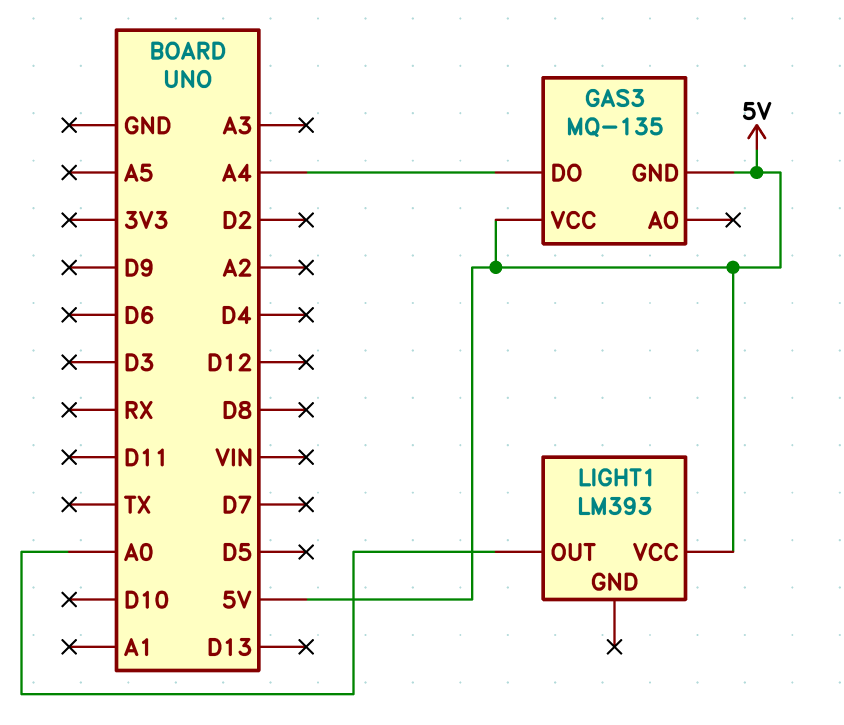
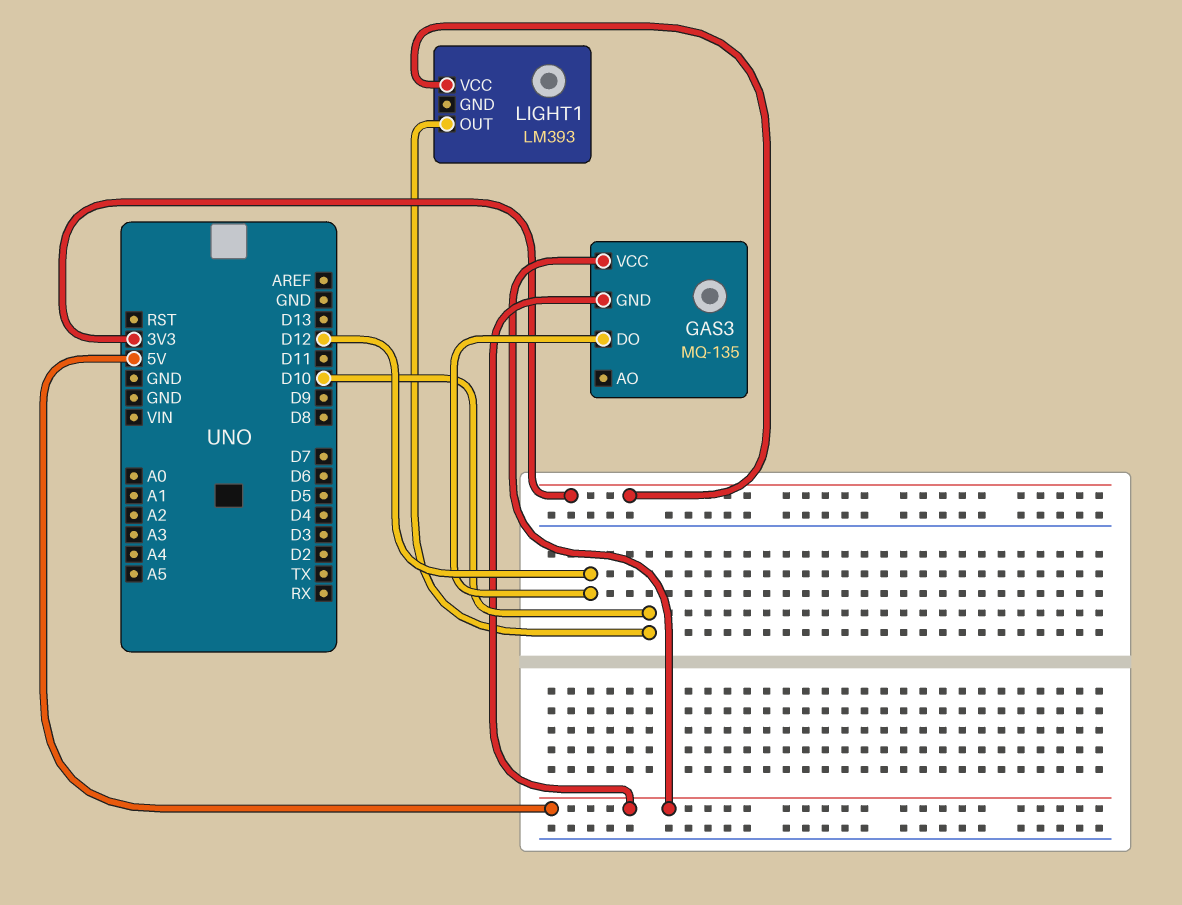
GAS3 pin DO: A4 -> D12
LIGHT1 pin OUT: A0 -> D10
LIGHT1 pin VCC: 5V -> 3V3

